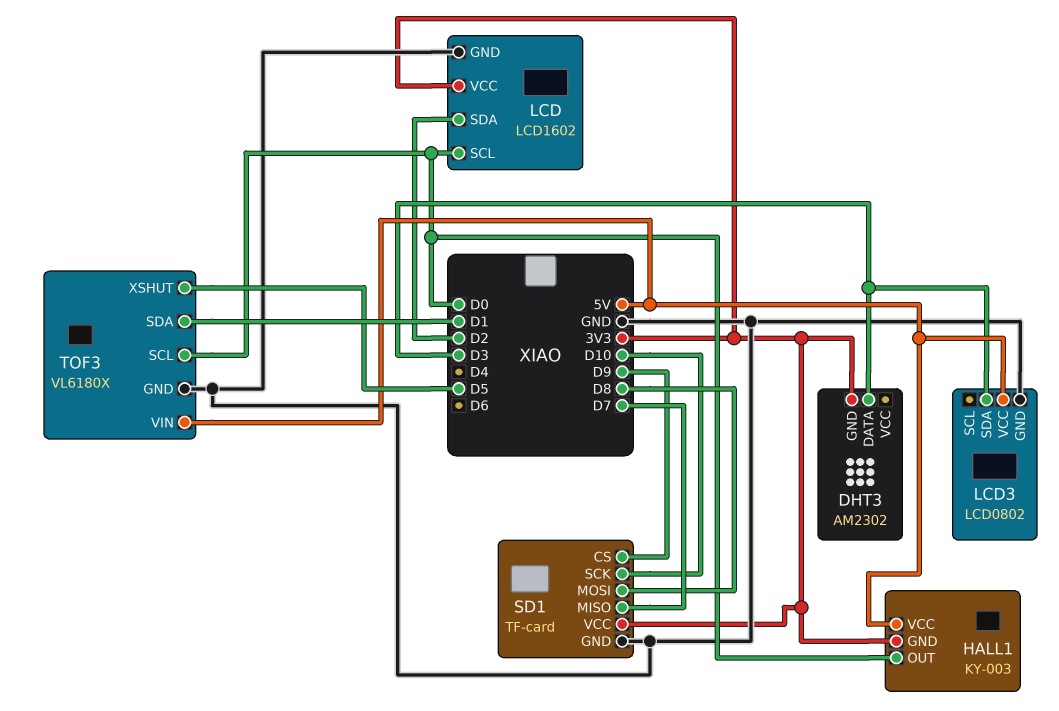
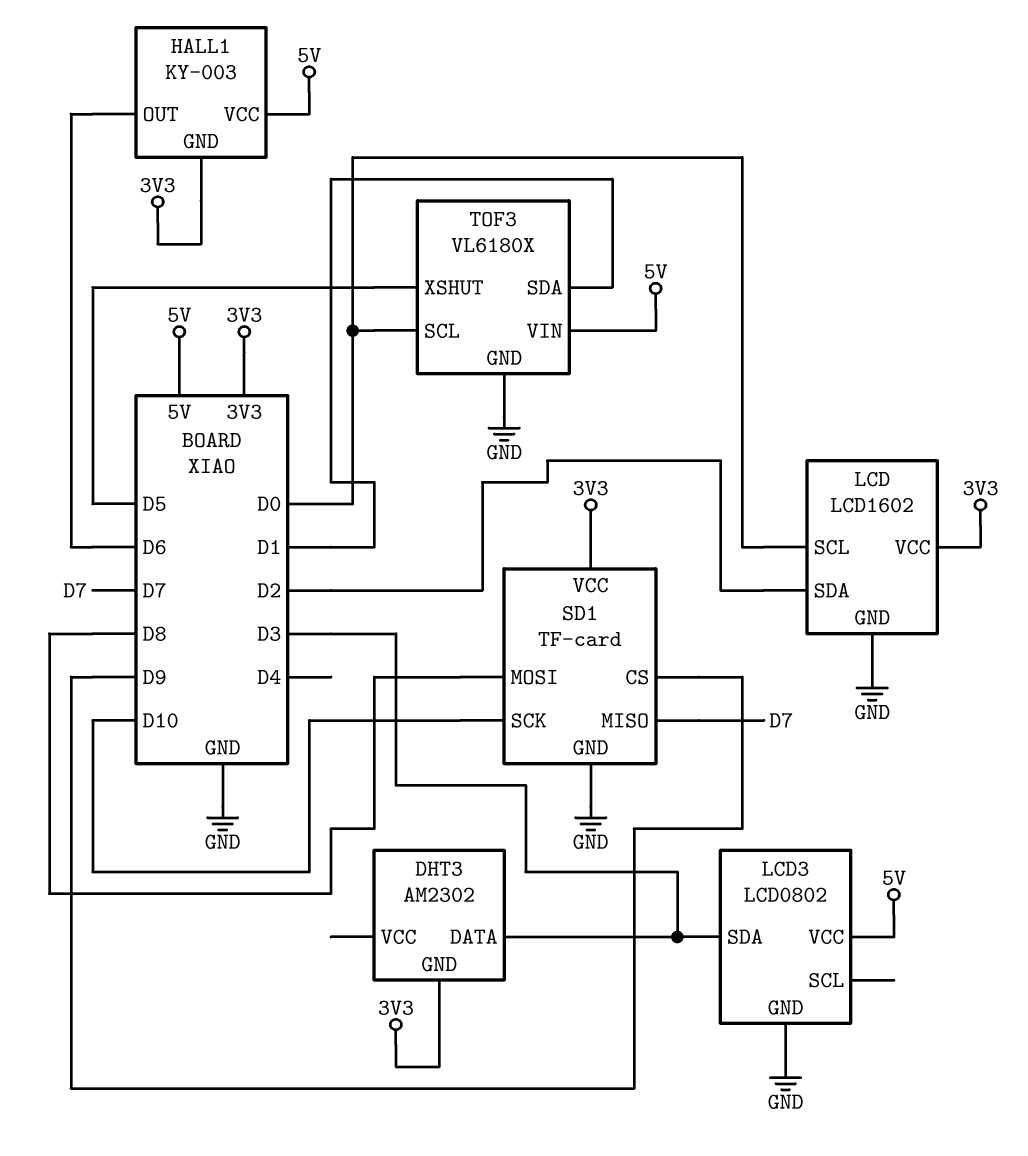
HALL1 pin OUT: D0 -> D6

